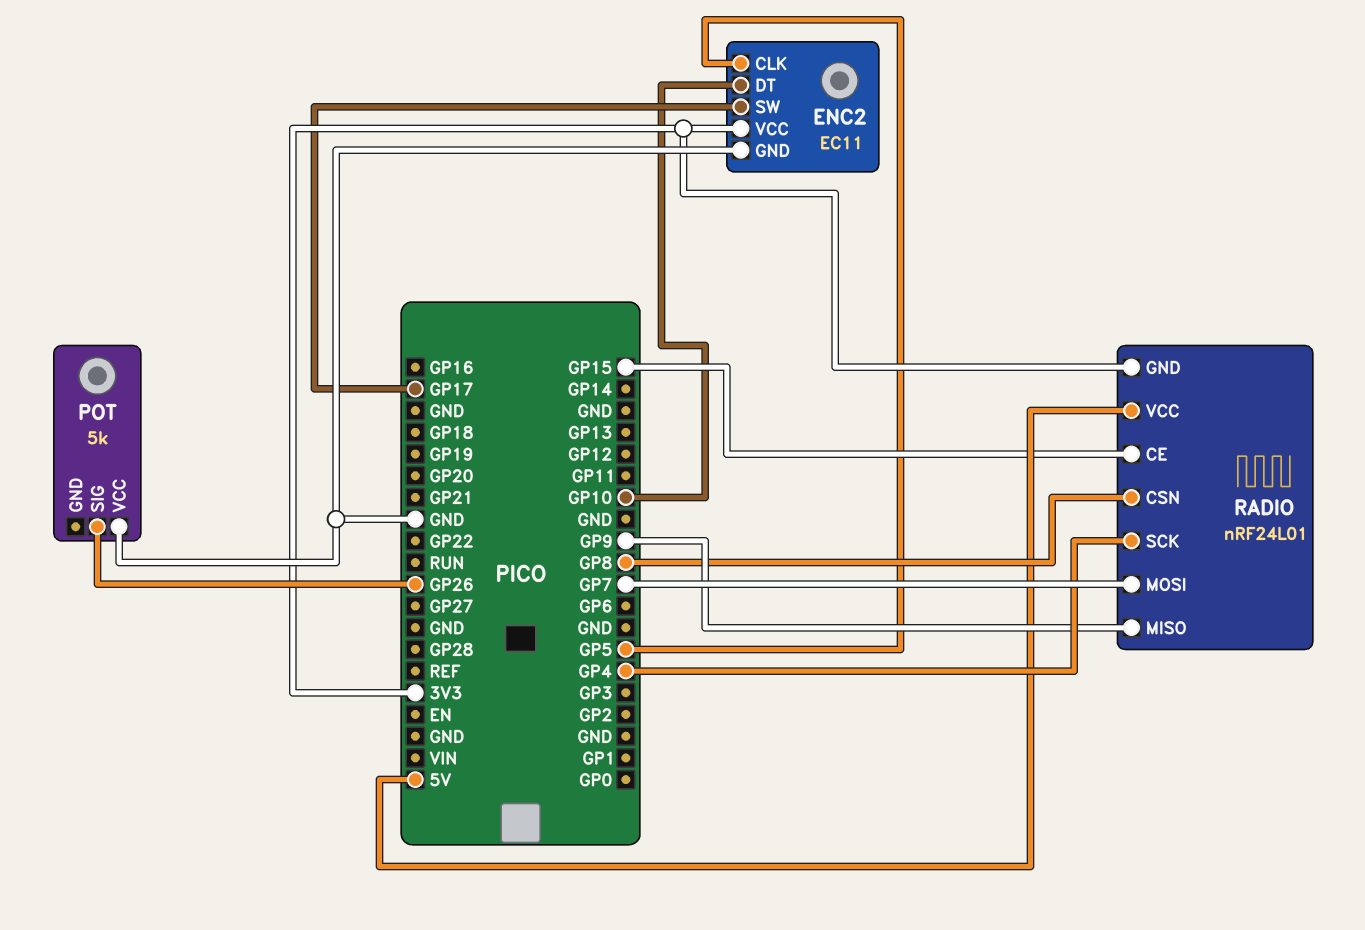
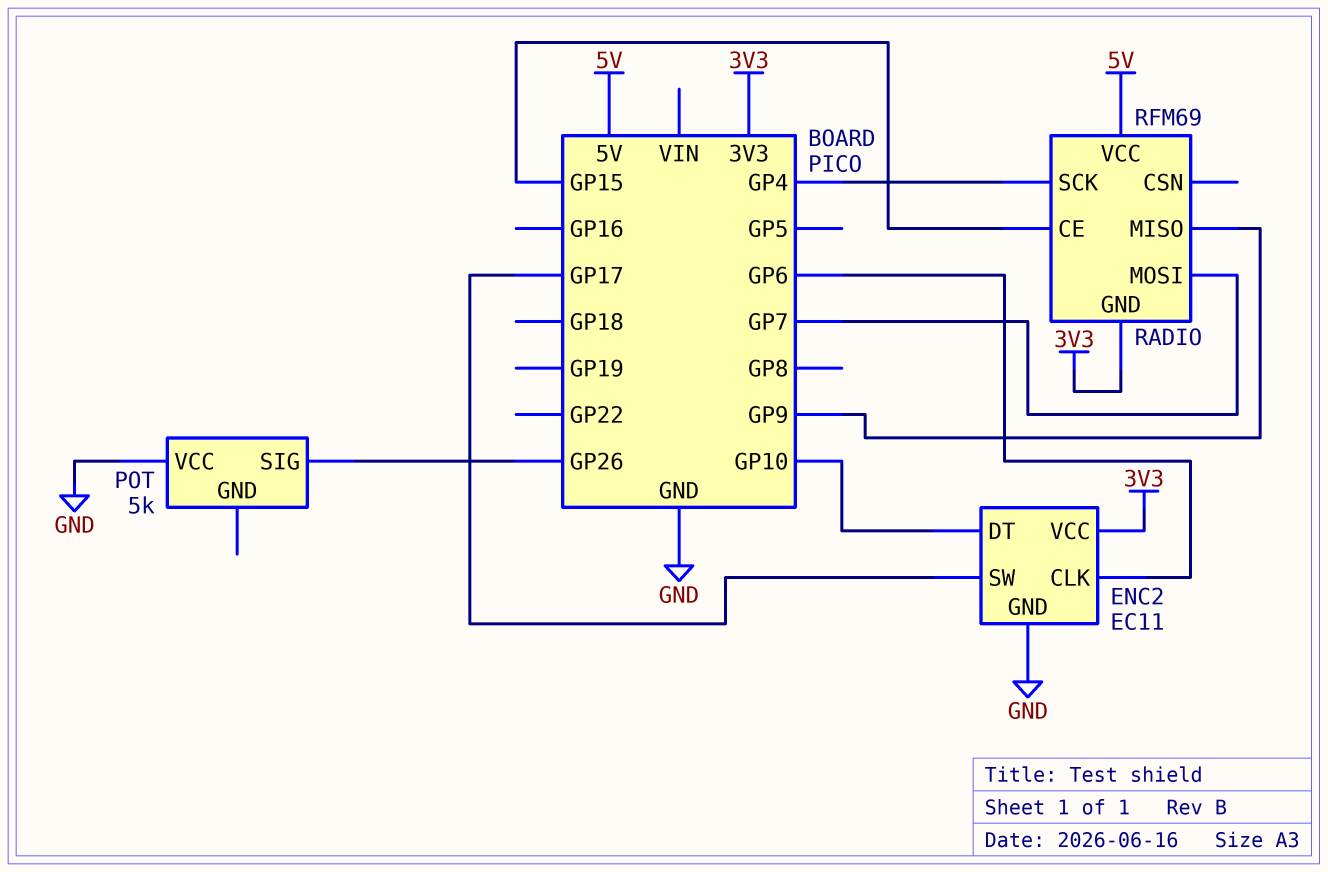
ENC2 pin CLK: GP5 -> GP6
RADIO: nRF24L01 -> RFM69
RADIO pin CSN: GP8 -> none

